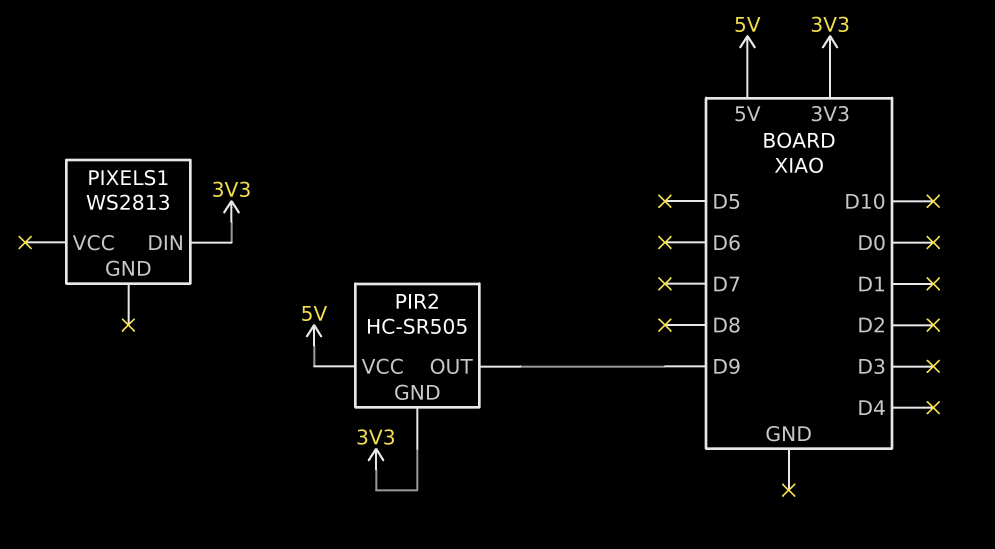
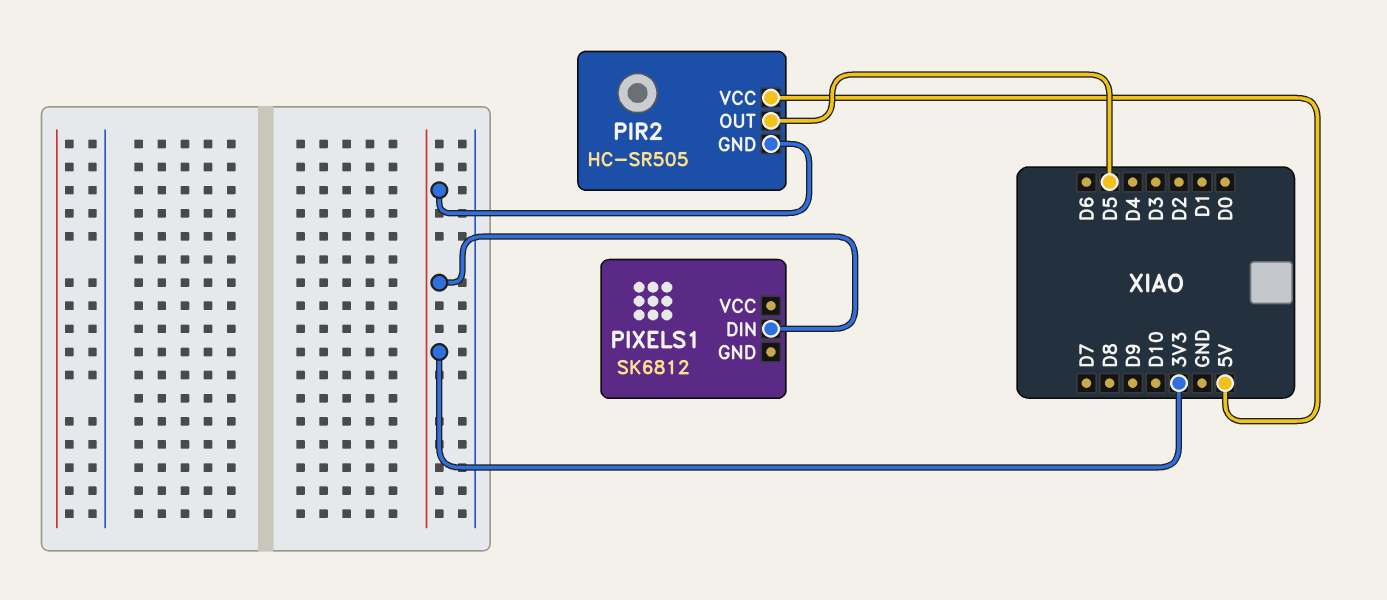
PIR2 pin OUT: D9 -> D5
PIXELS1: WS2813 -> SK6812

